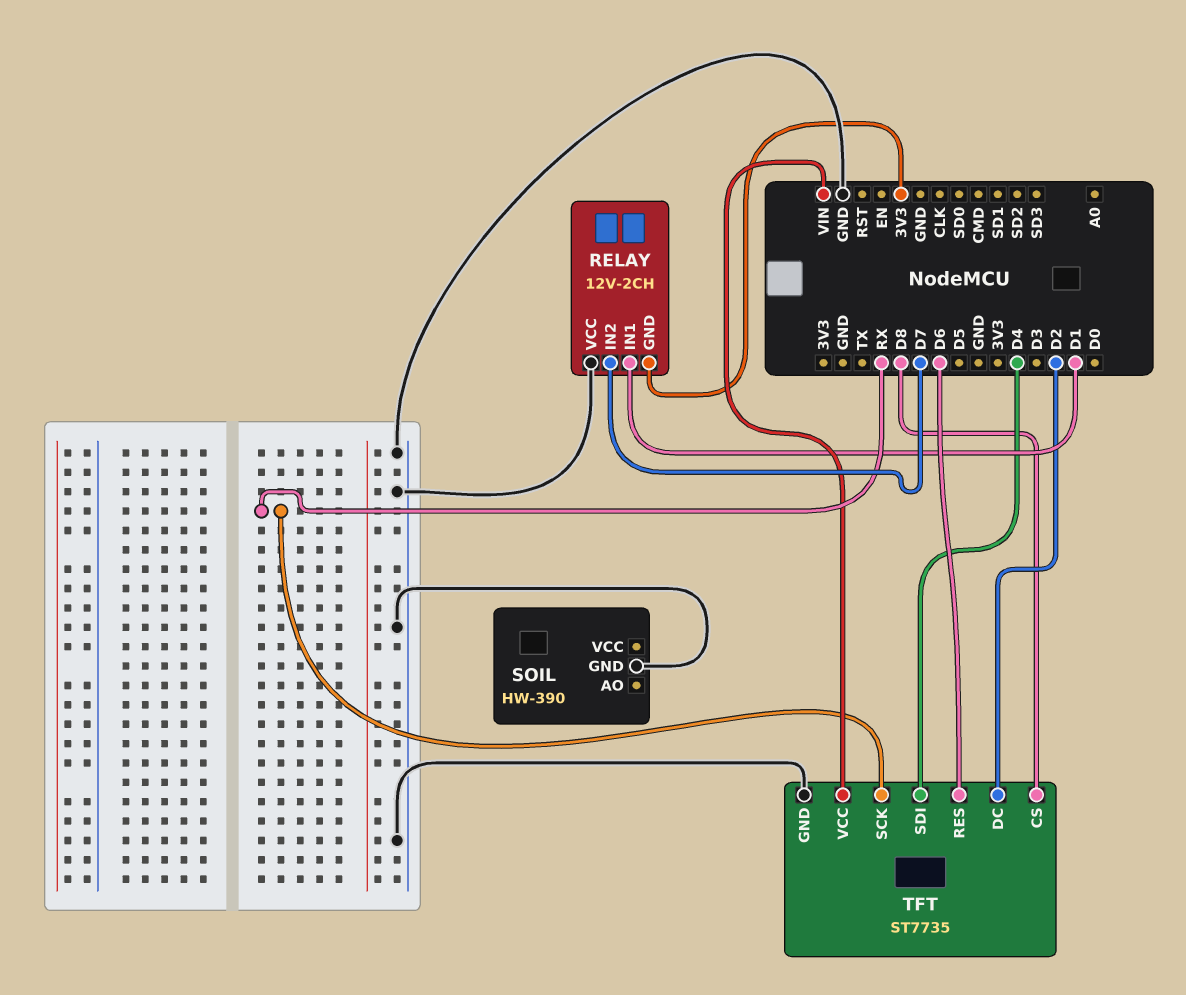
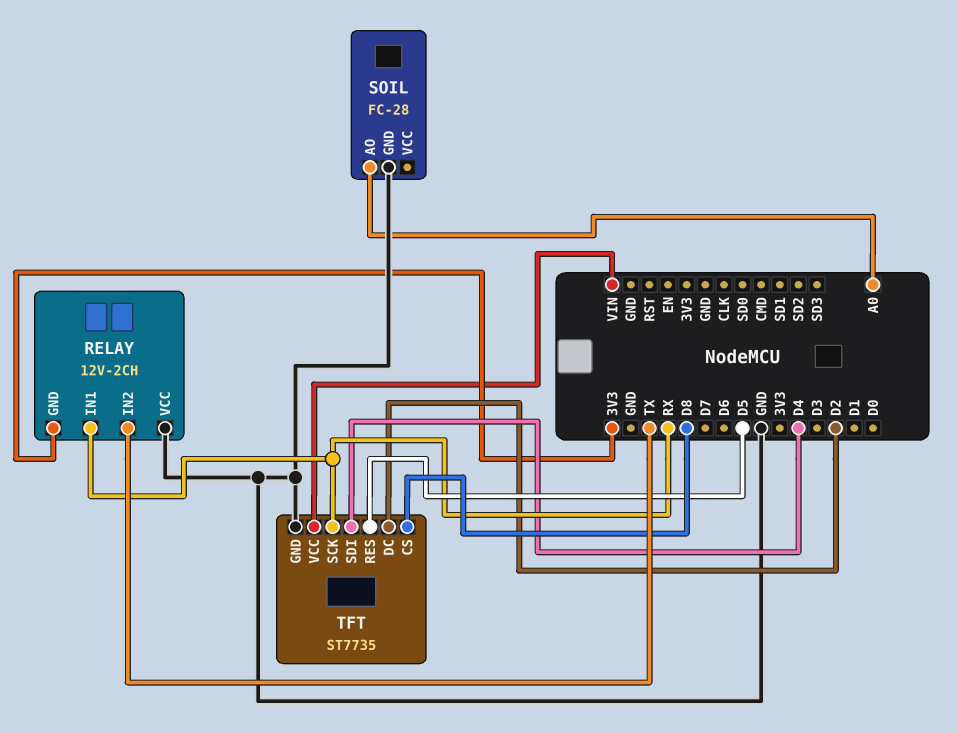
RELAY pin IN1: D1 -> RX
RELAY pin IN2: D7 -> TX
SOIL: HW-390 -> FC-28
SOIL pin AO: none -> A0
TFT pin RES: D6 -> D5

